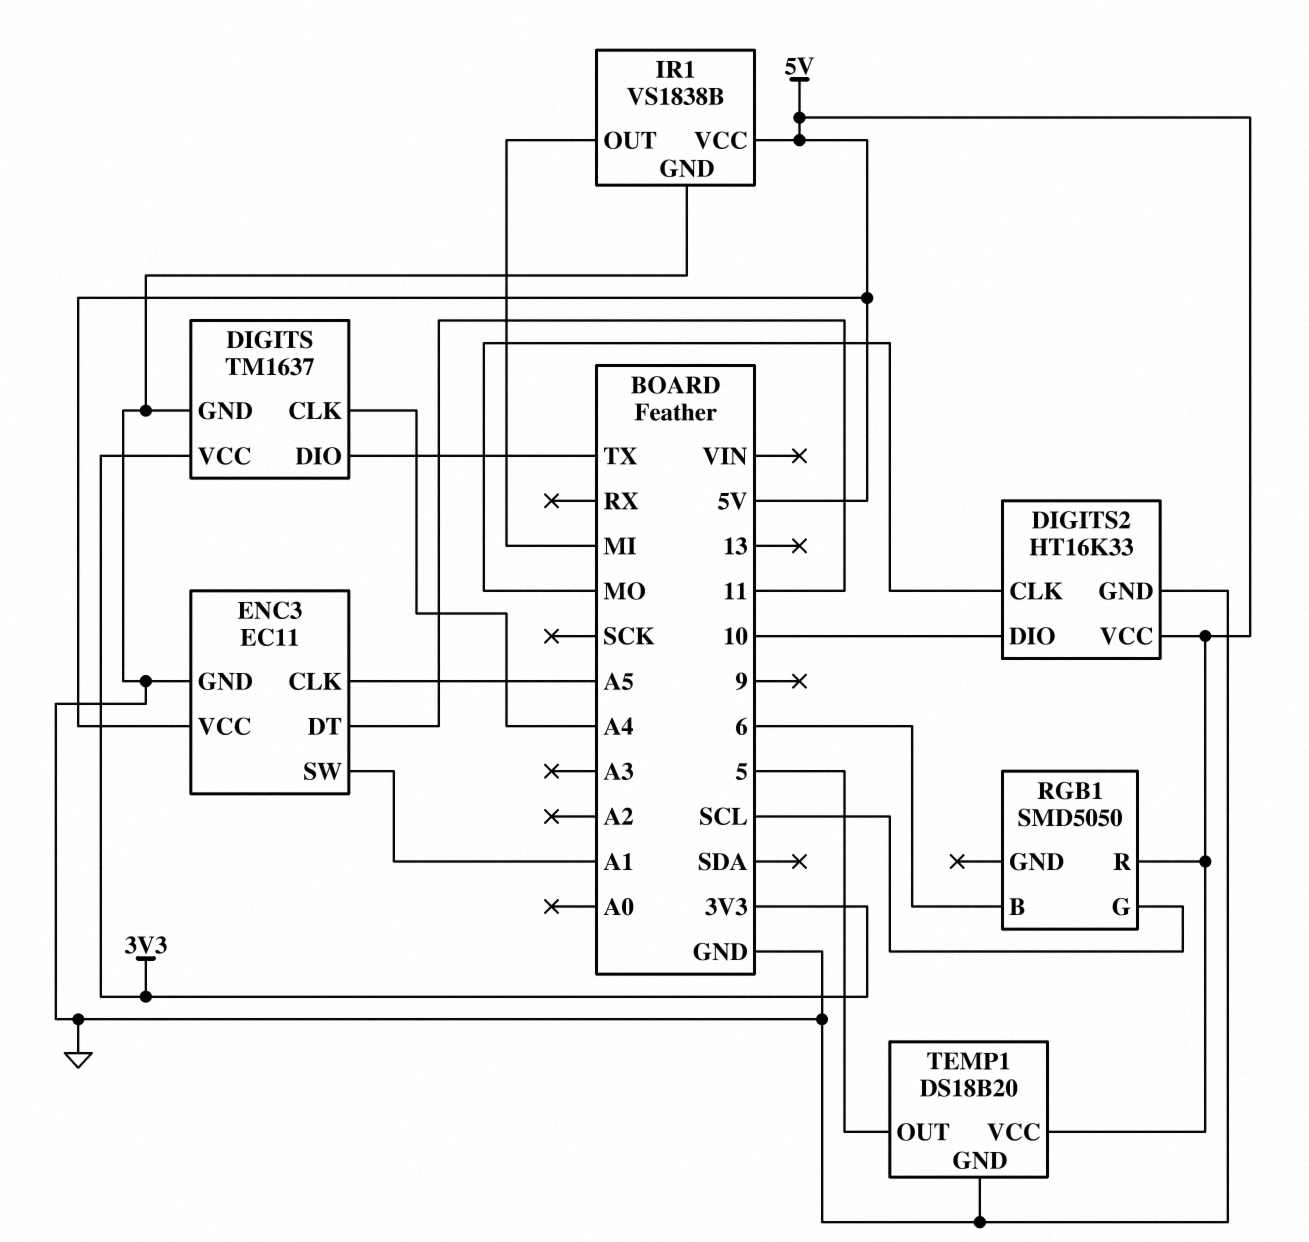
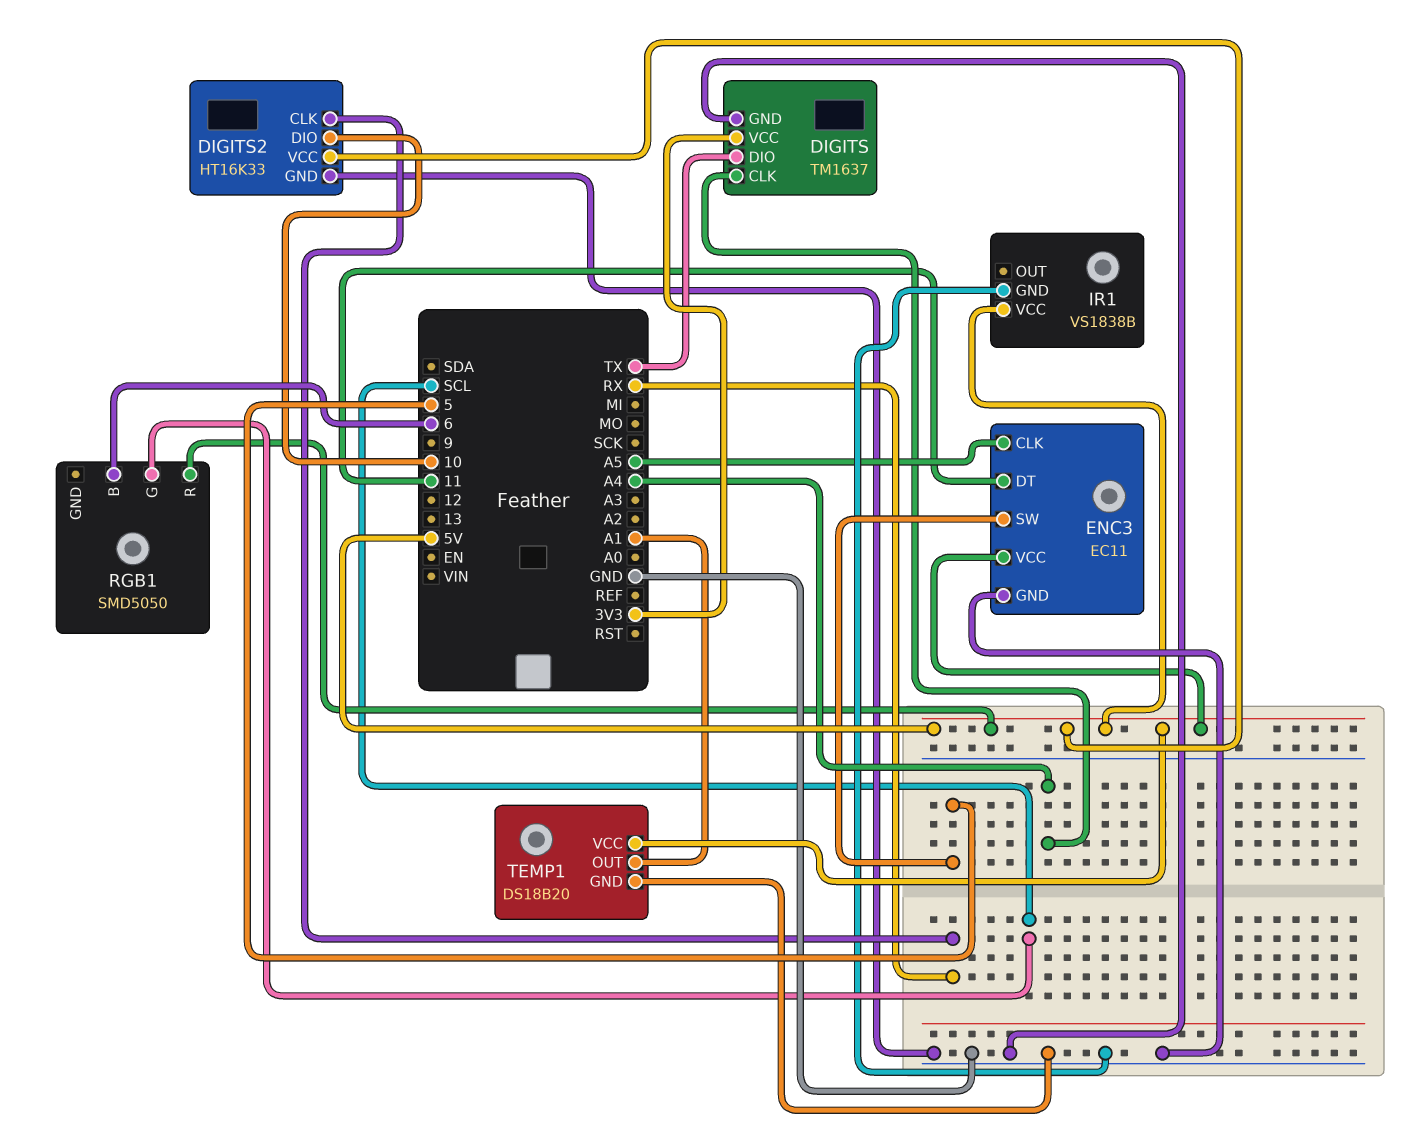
DIGITS2 pin CLK: MO -> RX
ENC3 pin SW: A1 -> 5
IR1 pin OUT: MI -> none
TEMP1 pin OUT: 5 -> A1

